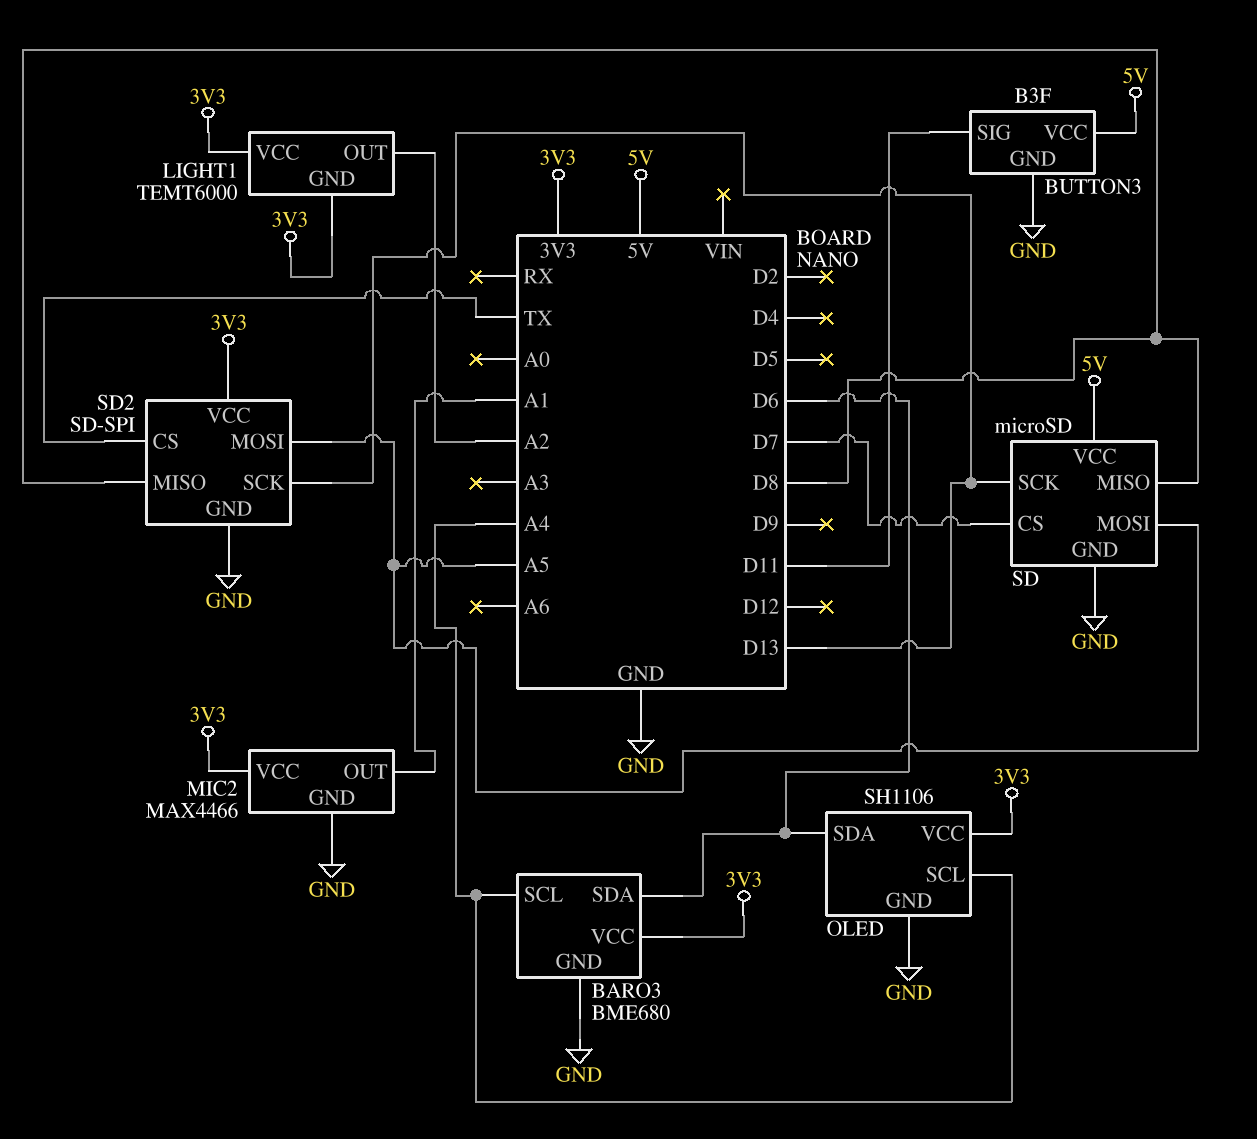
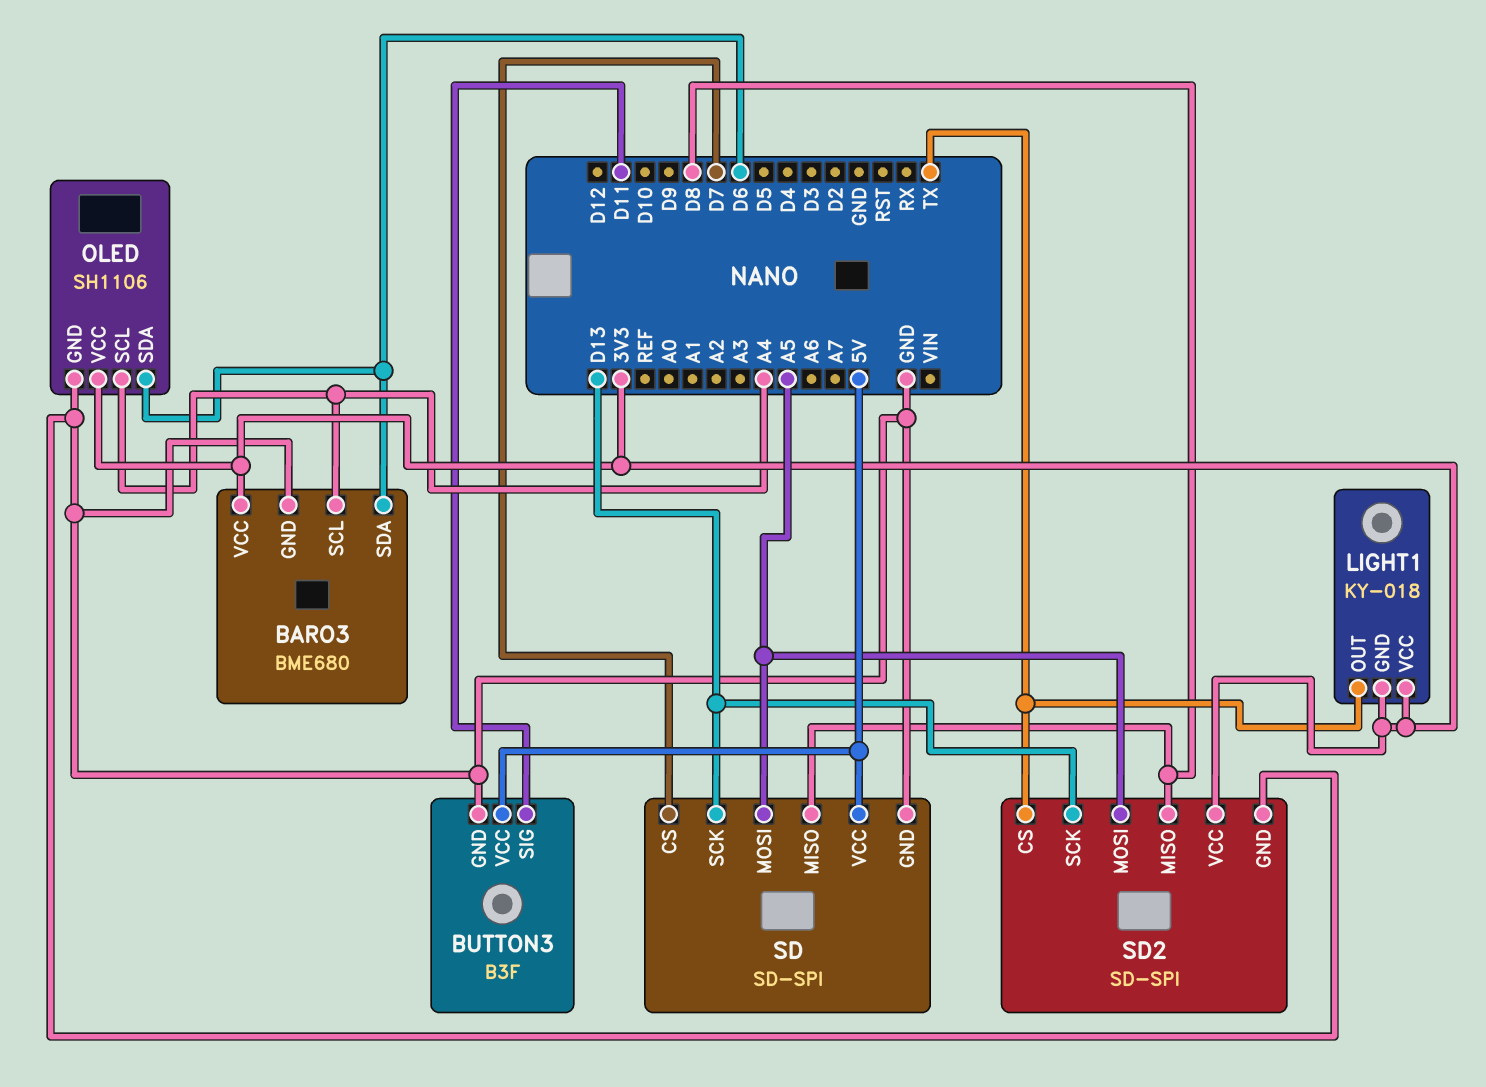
LIGHT1: TEMT6000 -> KY-018
LIGHT1 pin OUT: A2 -> TX
MIC2: MAX4466 -> none
MIC2 pin GND: GND -> none
MIC2 pin OUT: A1 -> none
MIC2 pin VCC: 3V3 -> none
SD: microSD -> SD-SPI

